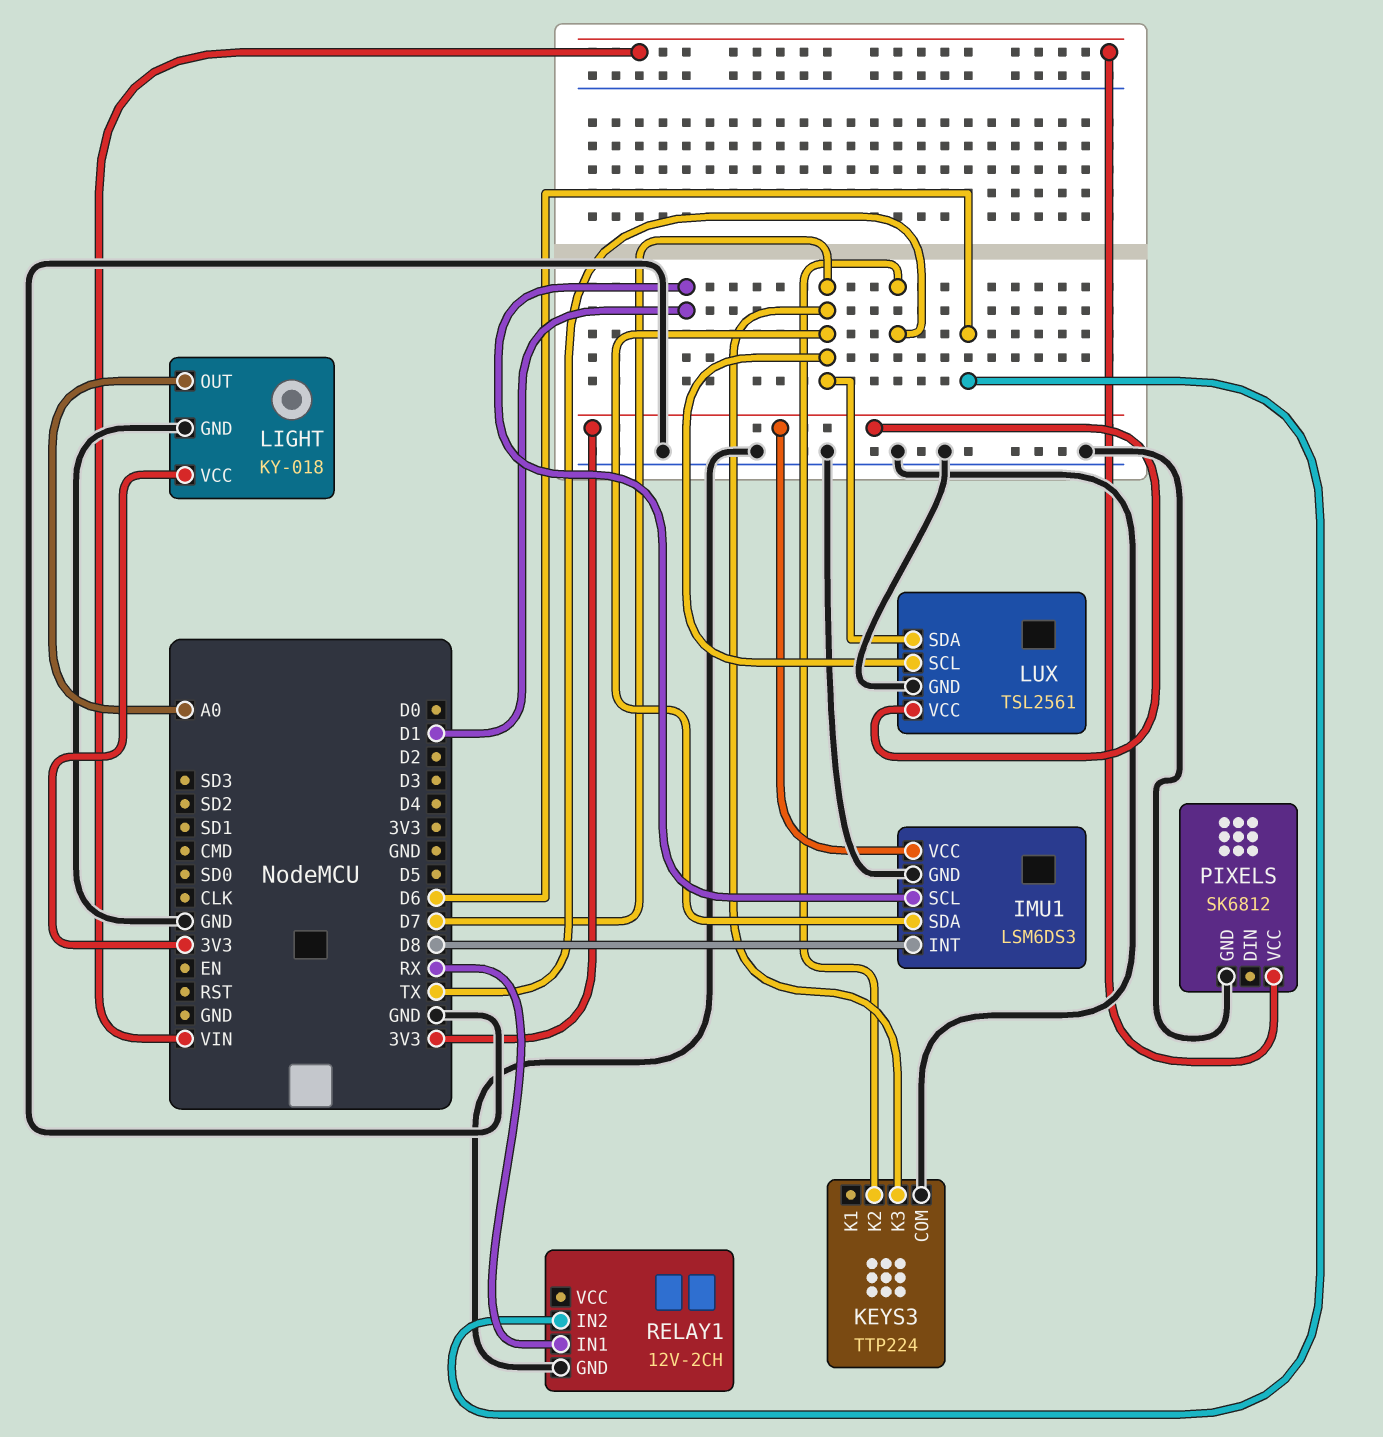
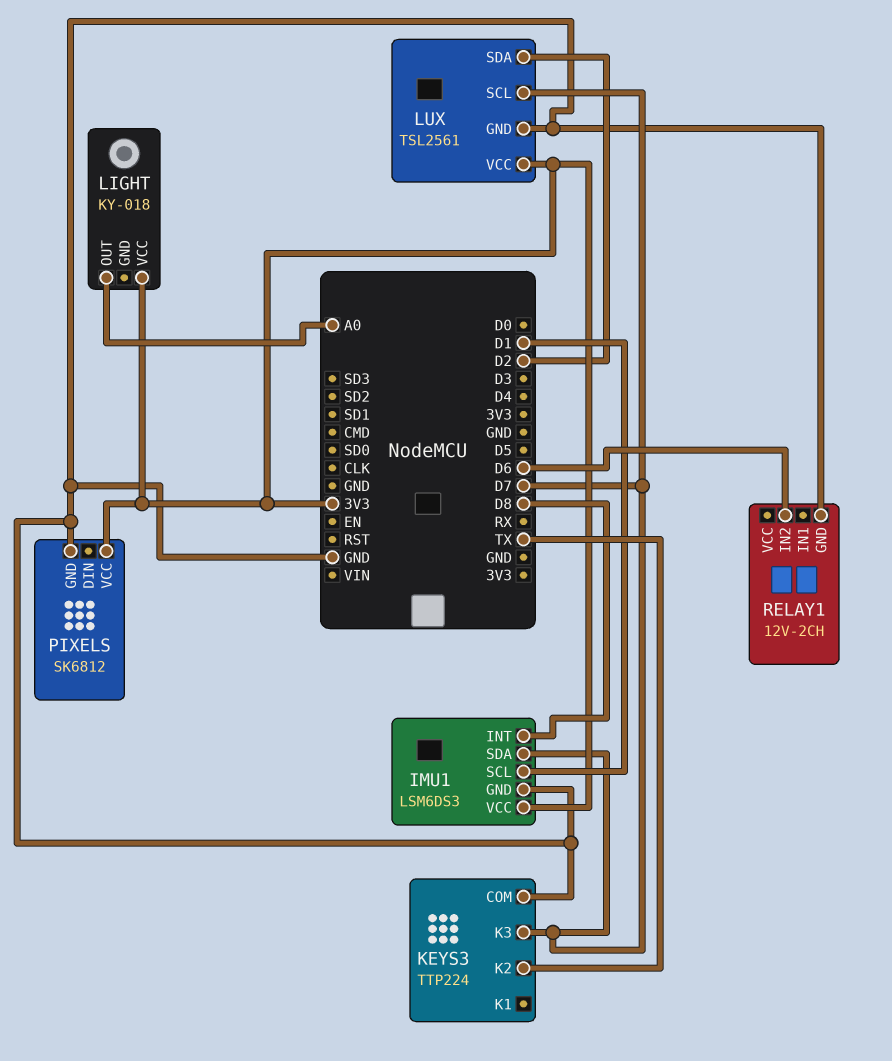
LIGHT pin GND: GND -> none
LUX pin SDA: D7 -> D2
PIXELS pin VCC: VIN -> 3V3
RELAY1 pin IN1: RX -> none

